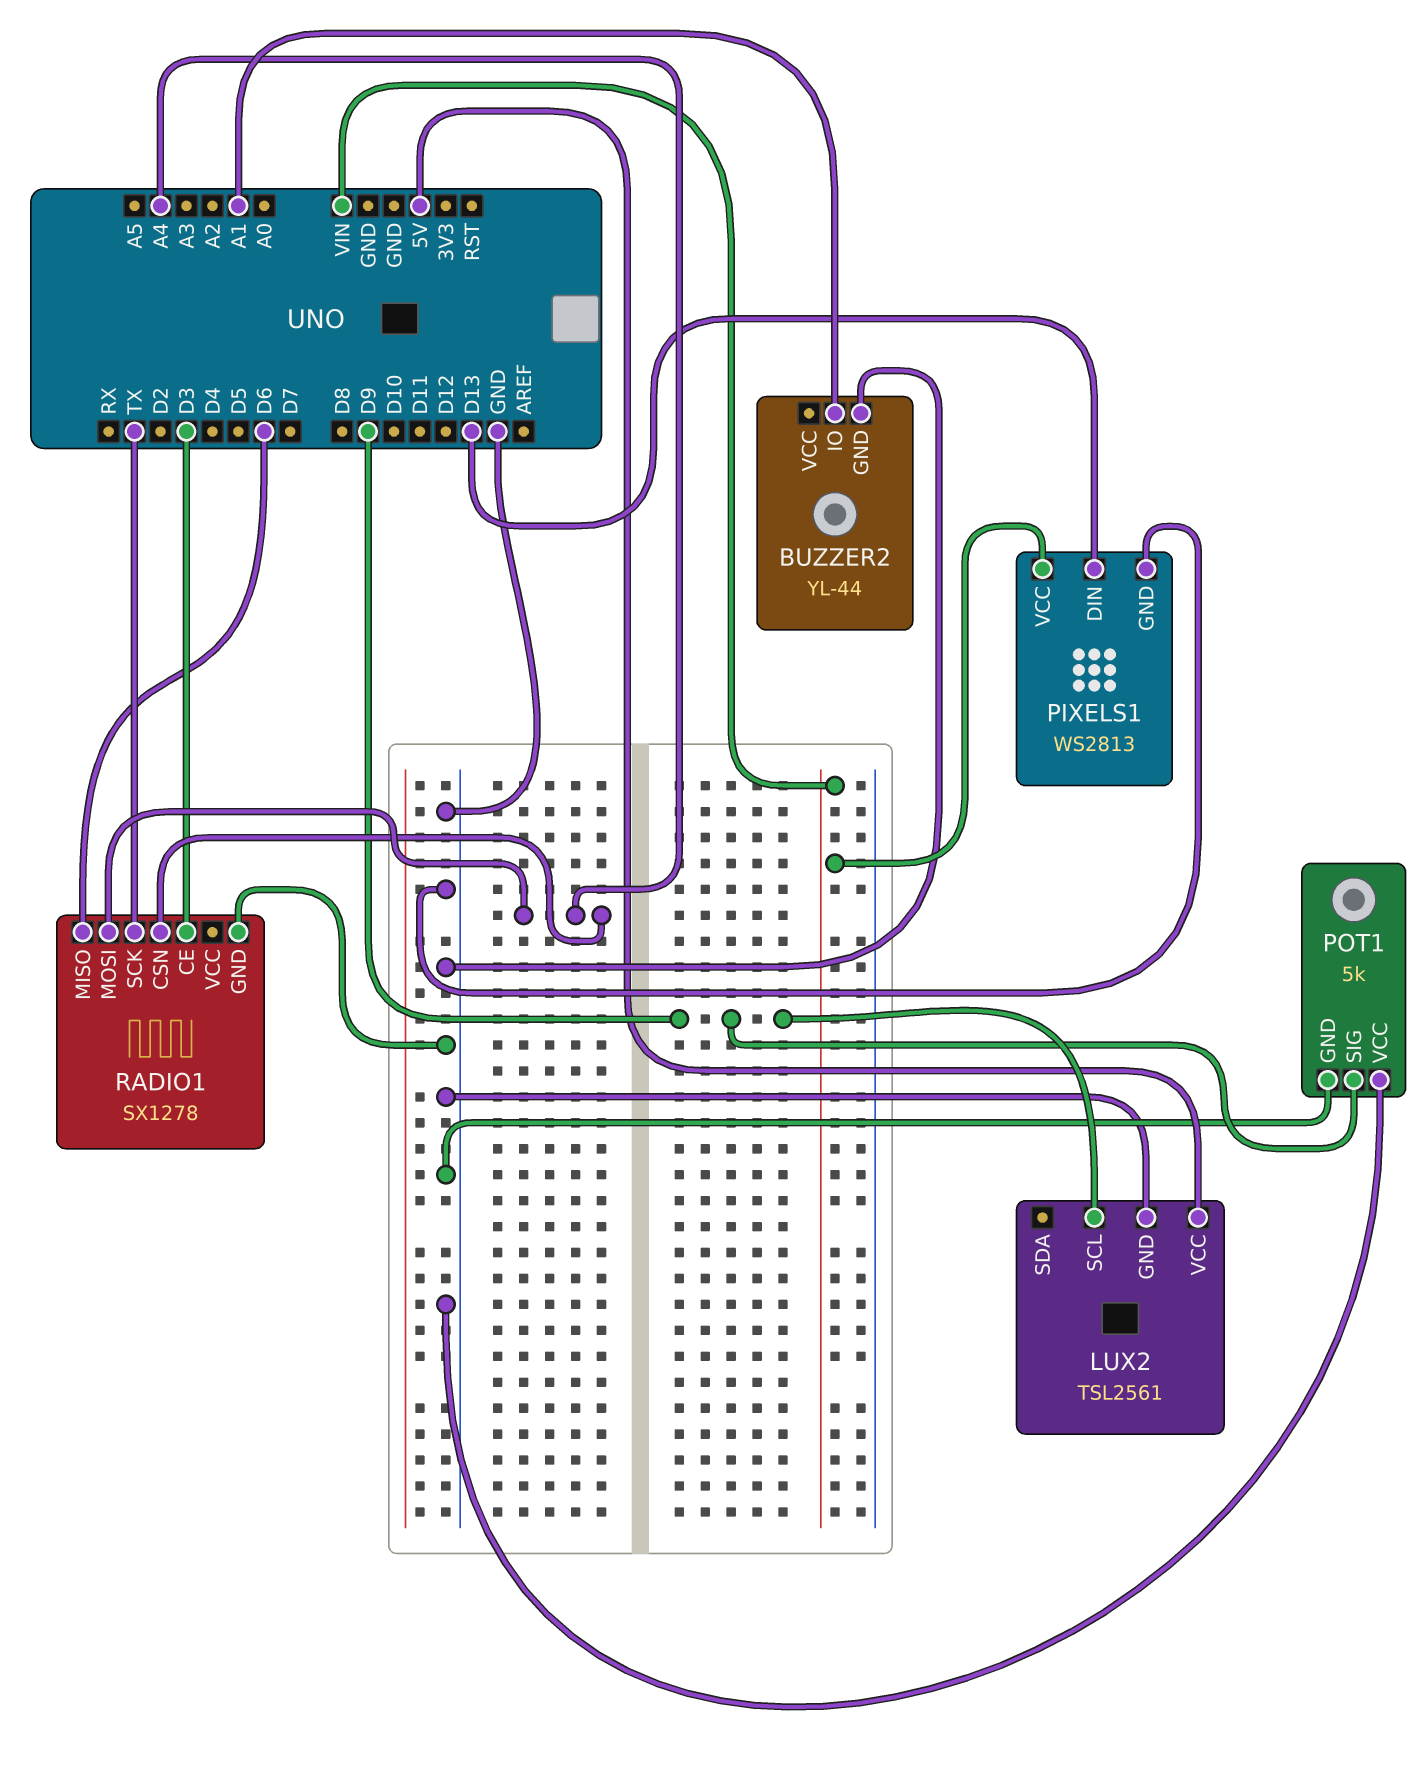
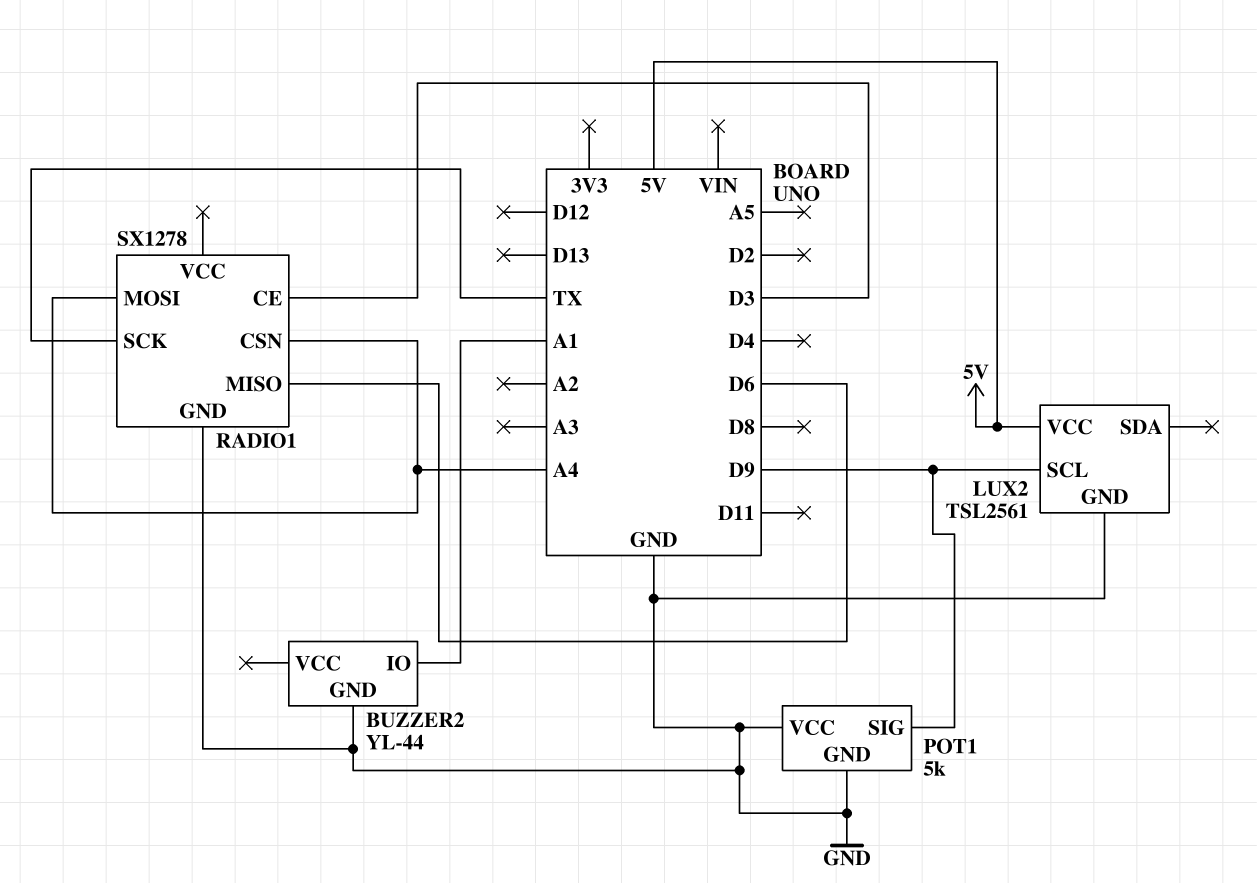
PIXELS1: WS2813 -> none
PIXELS1 pin DIN: D13 -> none
PIXELS1 pin GND: GND -> none
PIXELS1 pin VCC: VIN -> none

